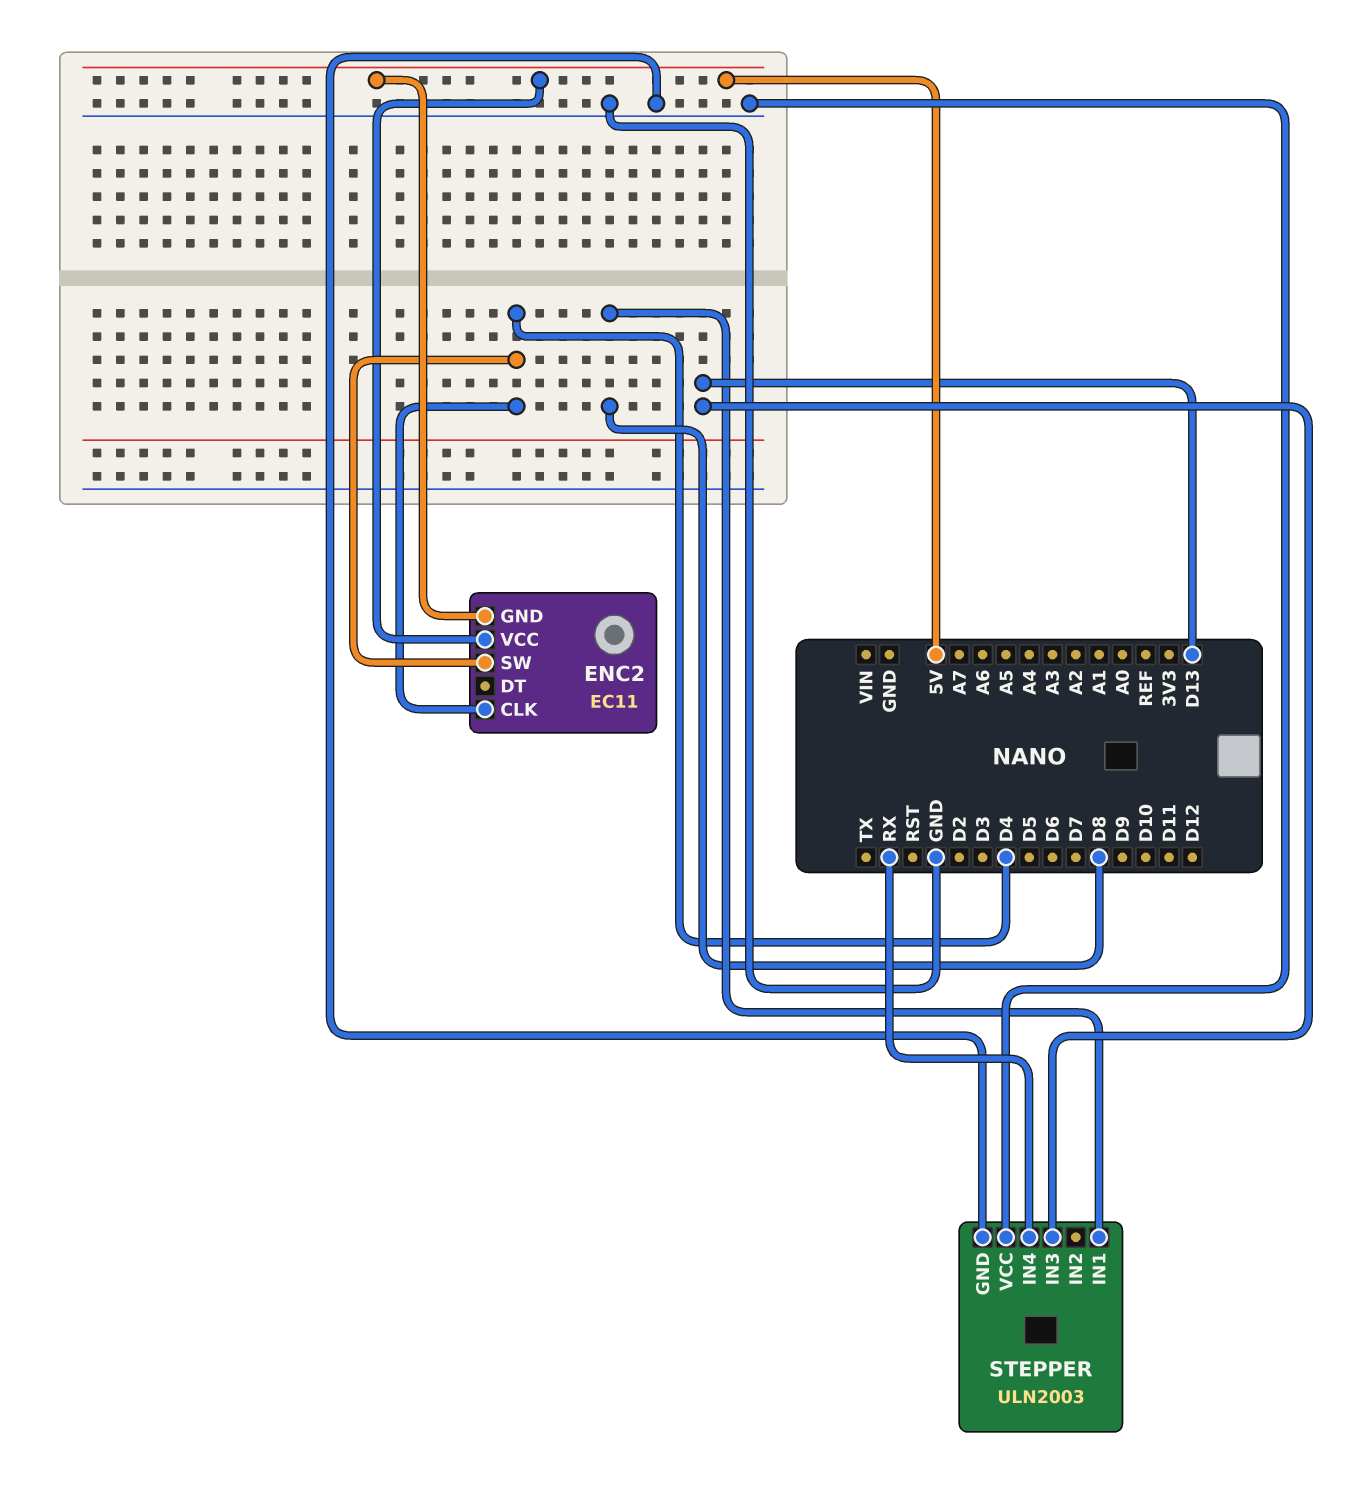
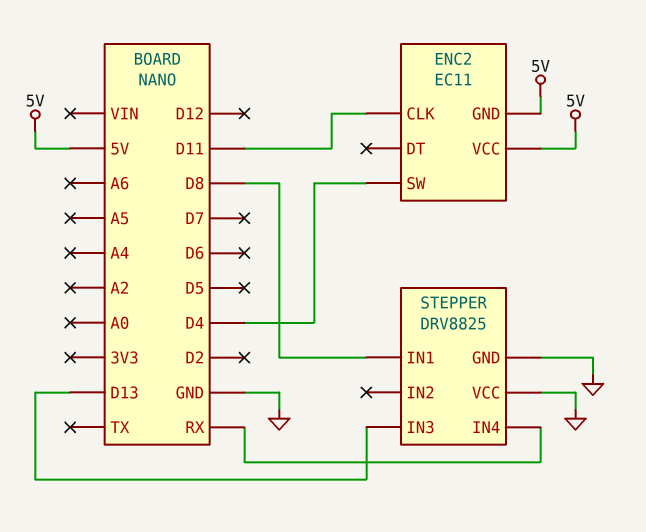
ENC2 pin CLK: D4 -> D11
STEPPER: ULN2003 -> DRV8825

